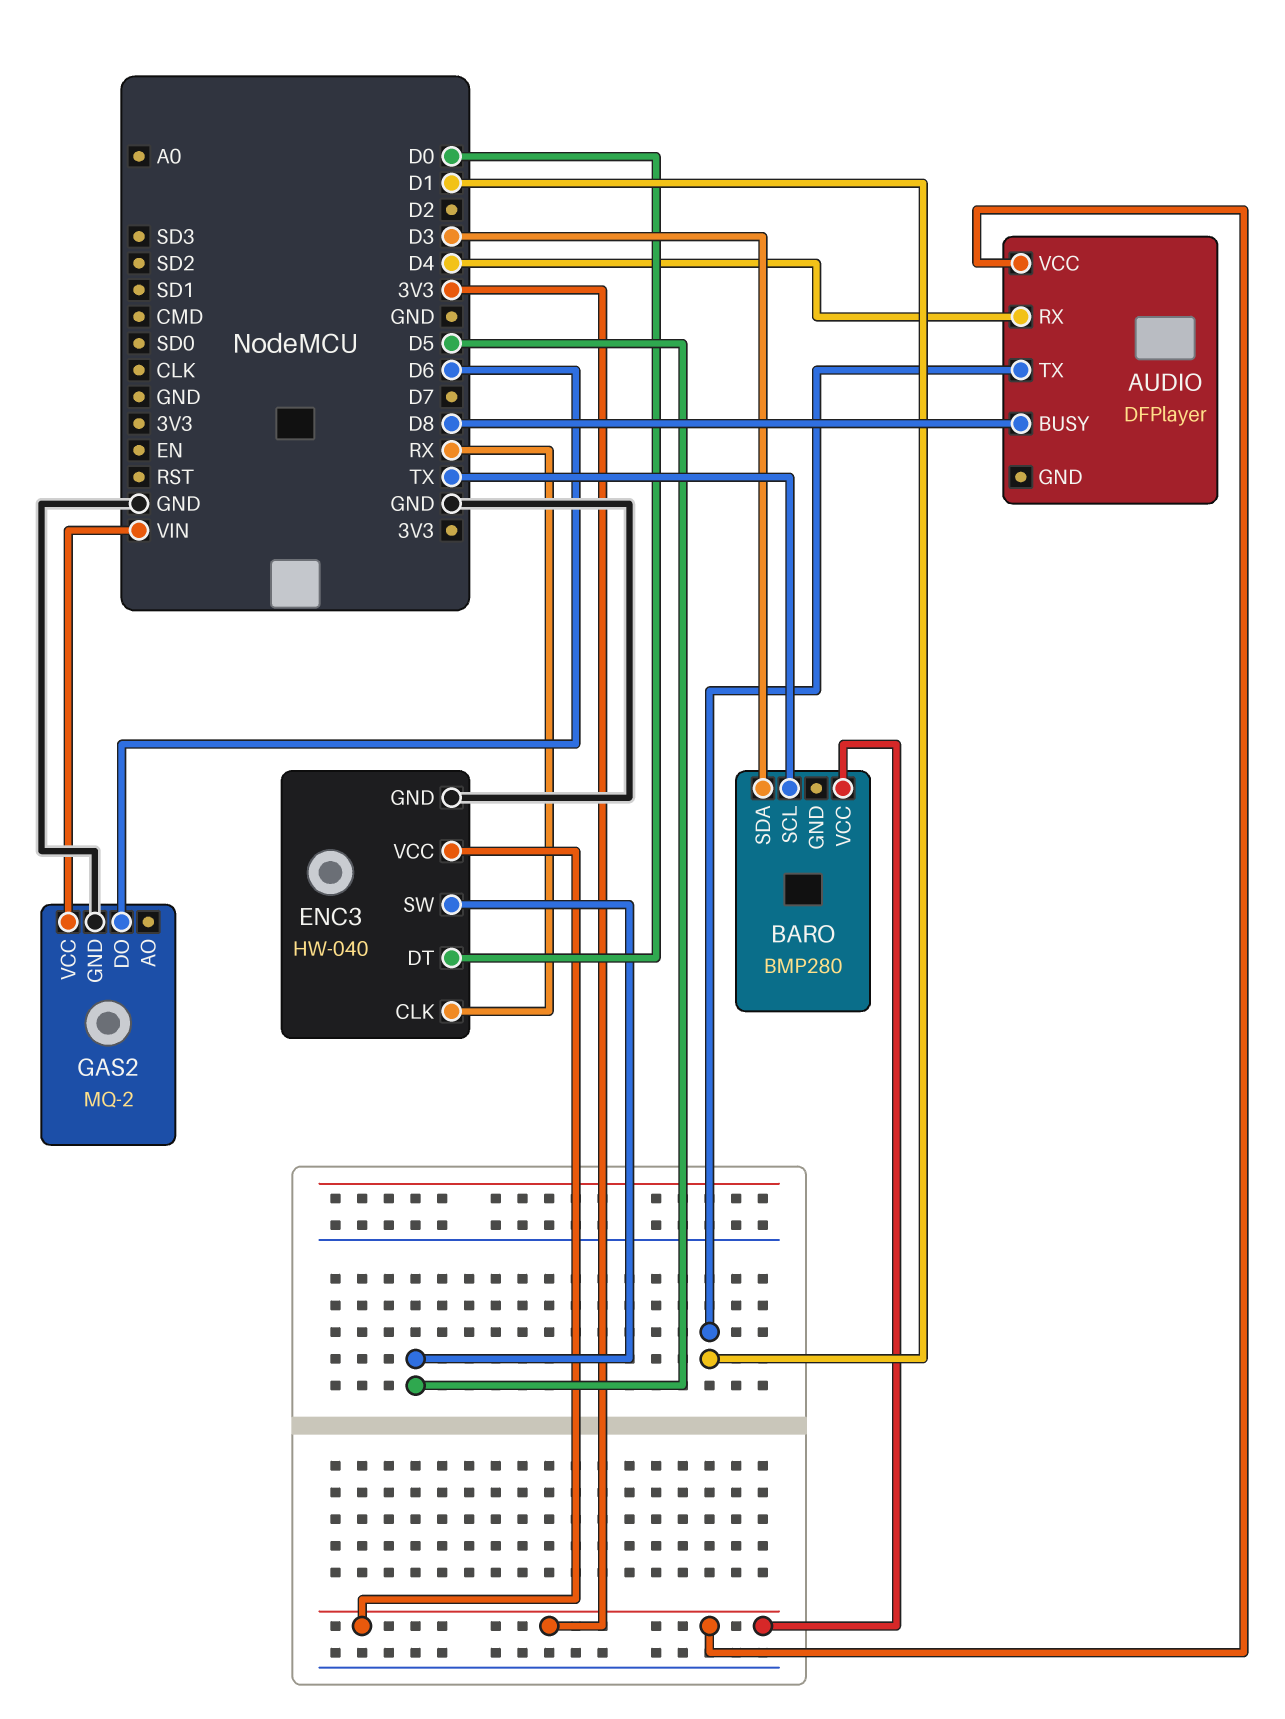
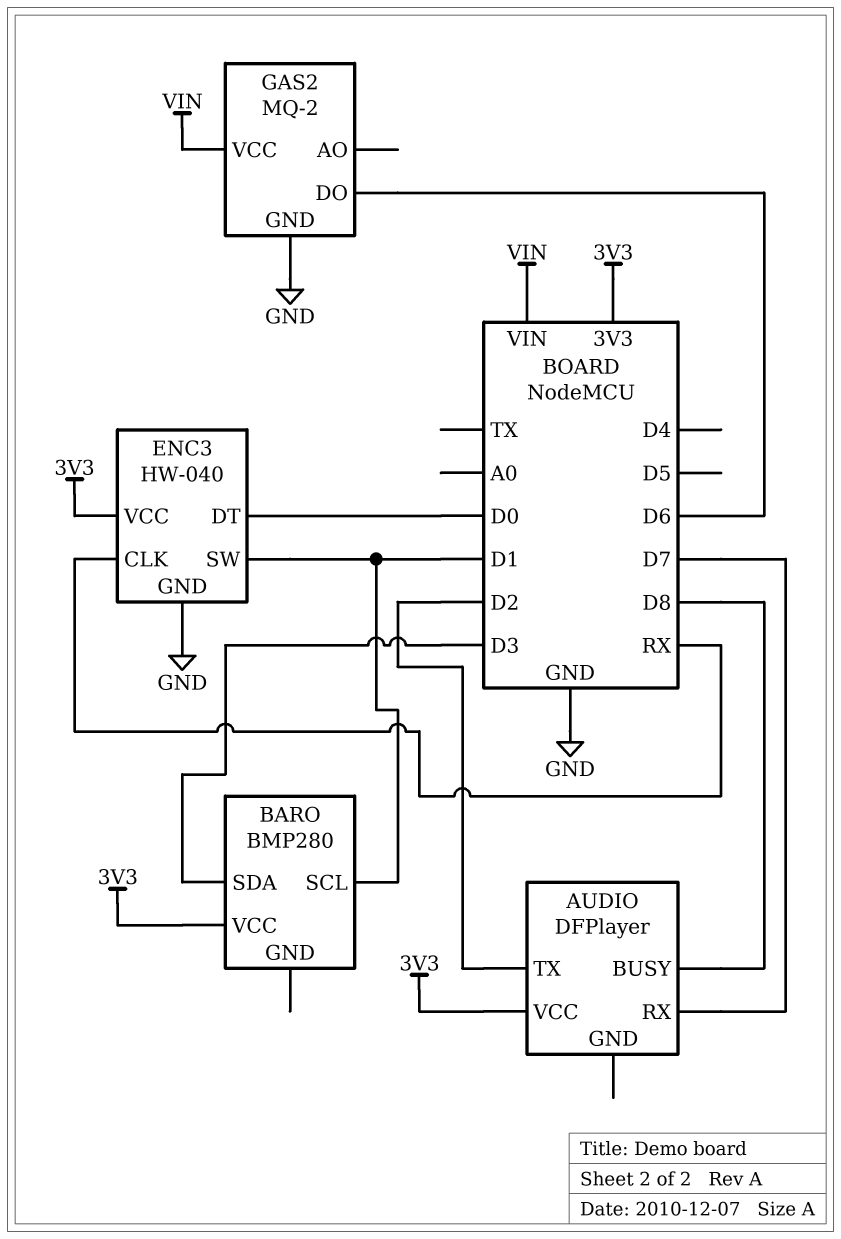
AUDIO pin RX: D4 -> D7
AUDIO pin TX: D1 -> D2
BARO pin SCL: TX -> D1
ENC3 pin SW: D5 -> D1

